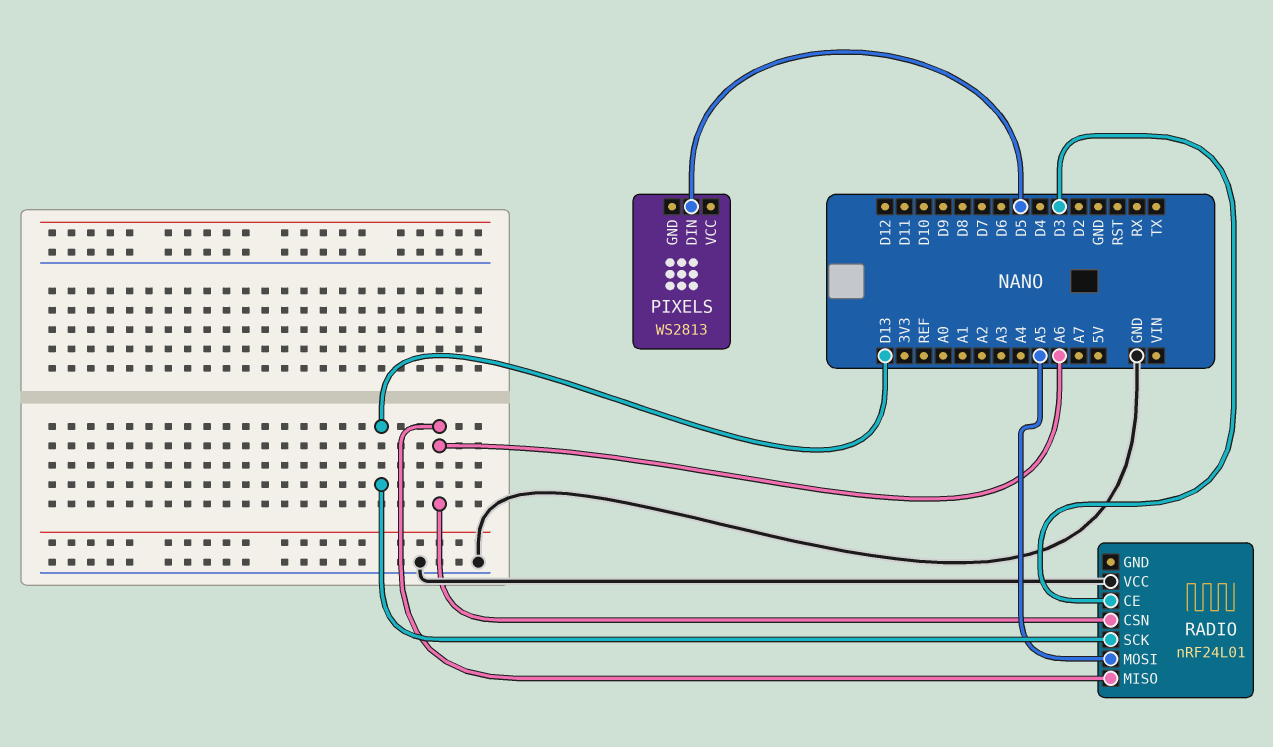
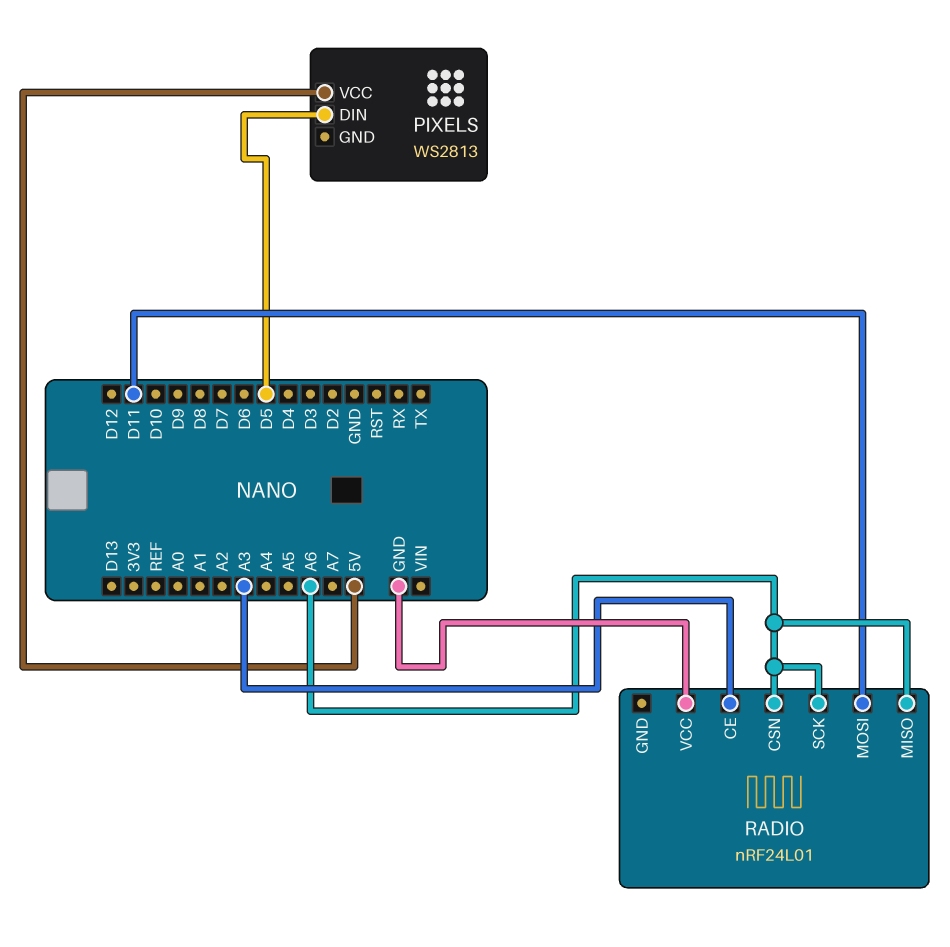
PIXELS pin VCC: none -> 5V
RADIO pin CE: D3 -> A3
RADIO pin MOSI: A5 -> D11
RADIO pin SCK: D13 -> A6

